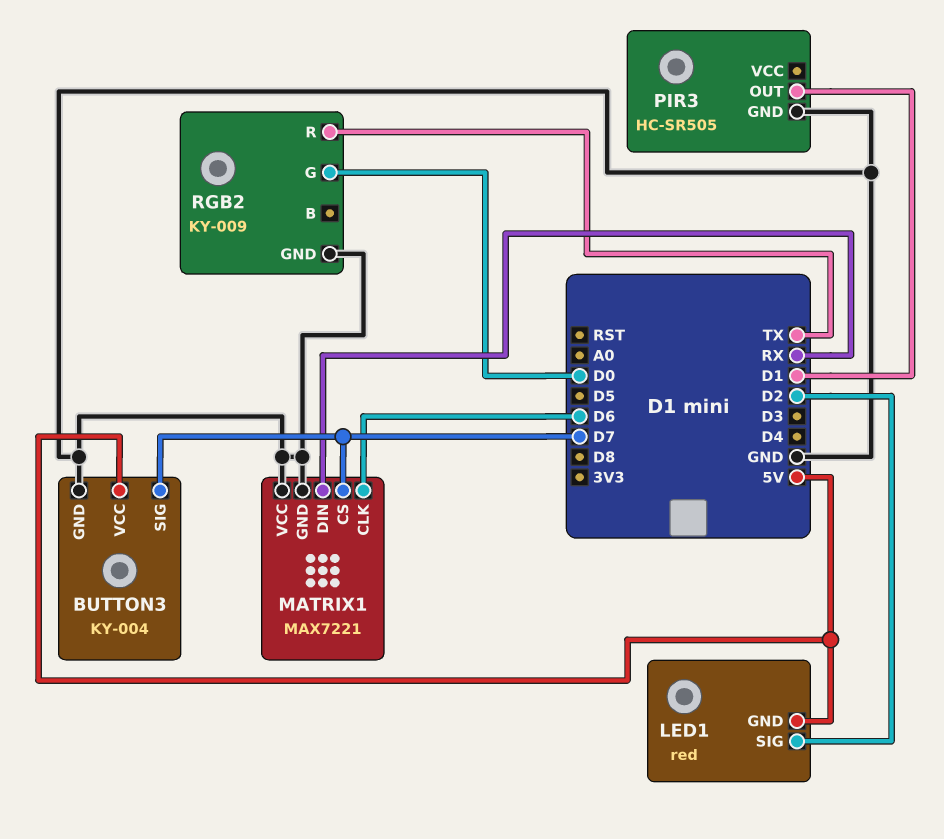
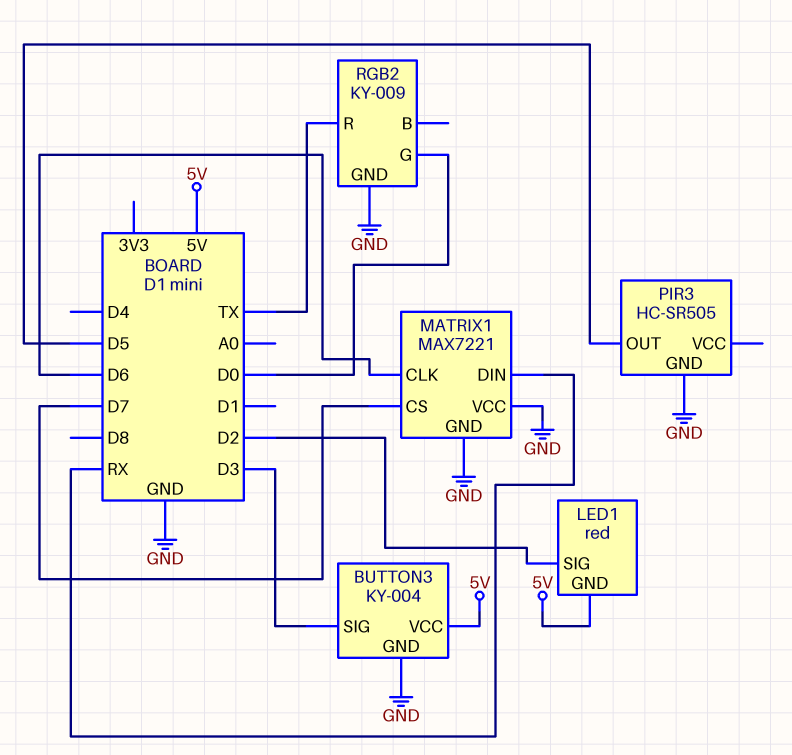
BUTTON3 pin SIG: D7 -> D3
PIR3 pin OUT: D1 -> D5

